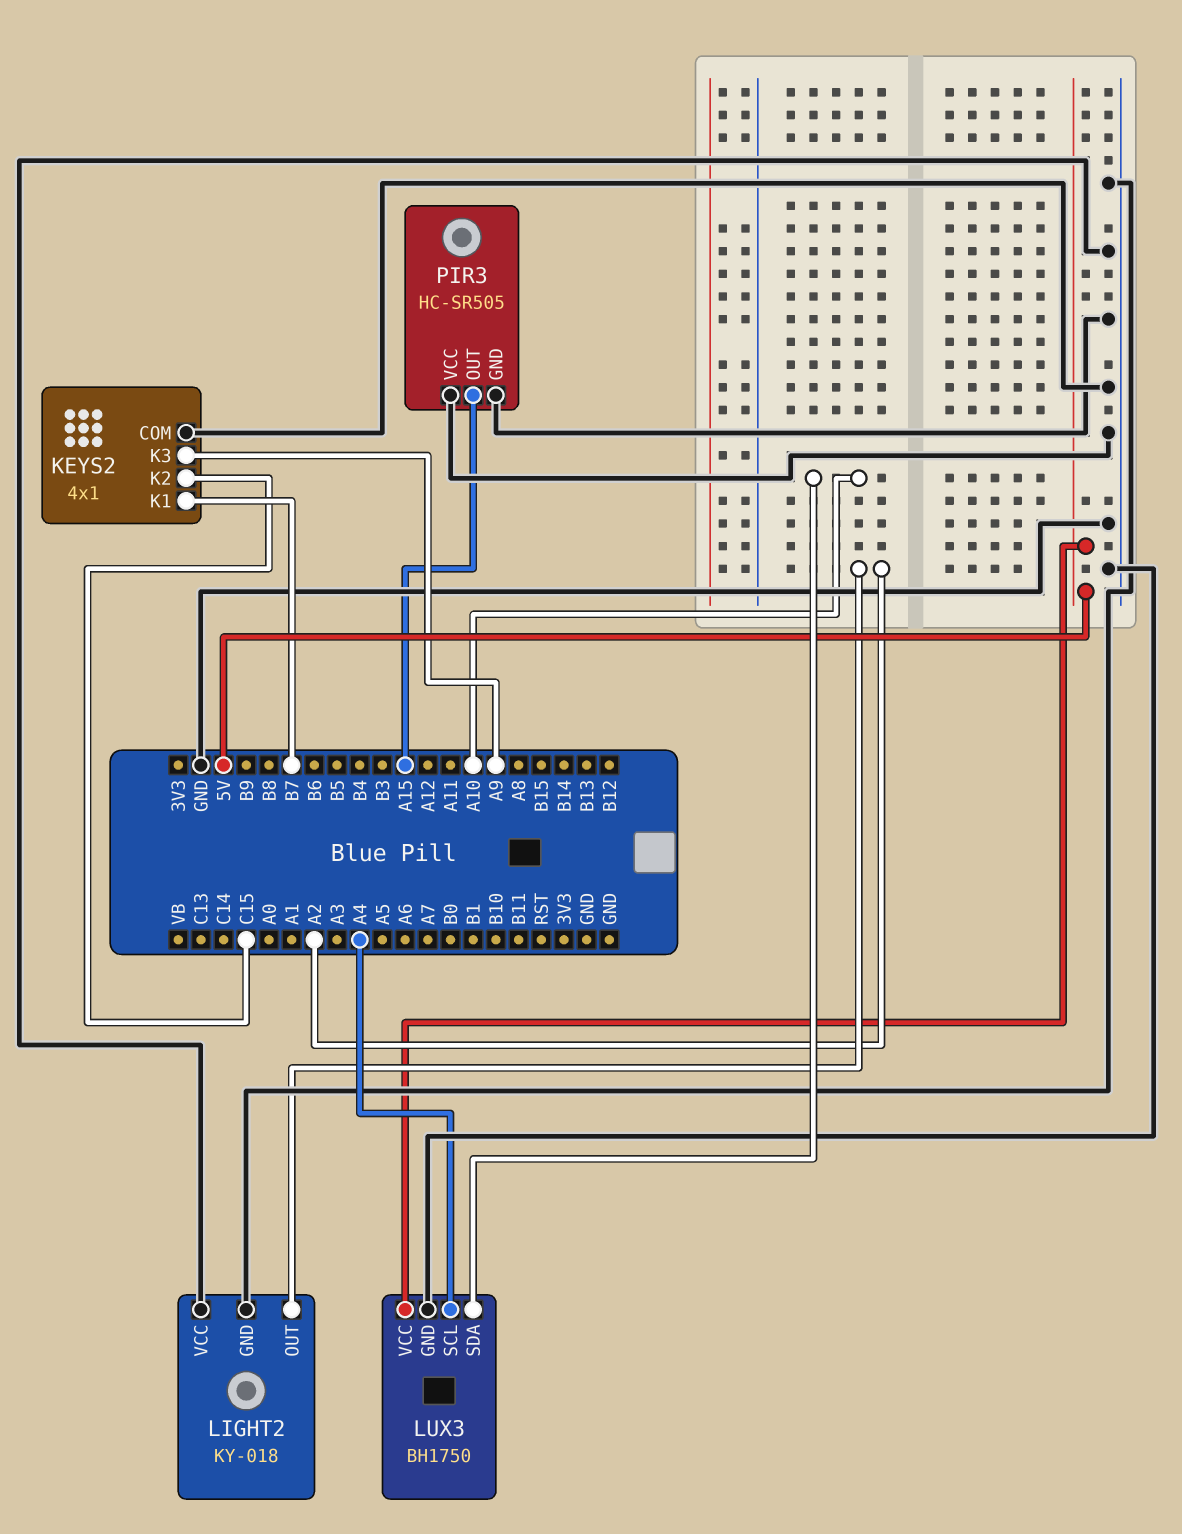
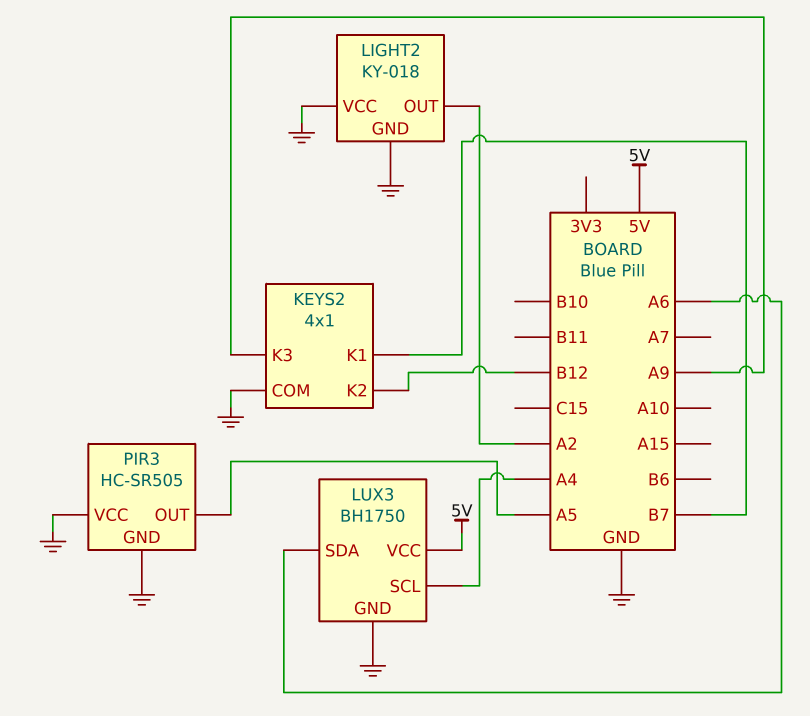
KEYS2 pin K2: C15 -> B12
LUX3 pin SDA: A10 -> A6
PIR3 pin OUT: A15 -> A5

